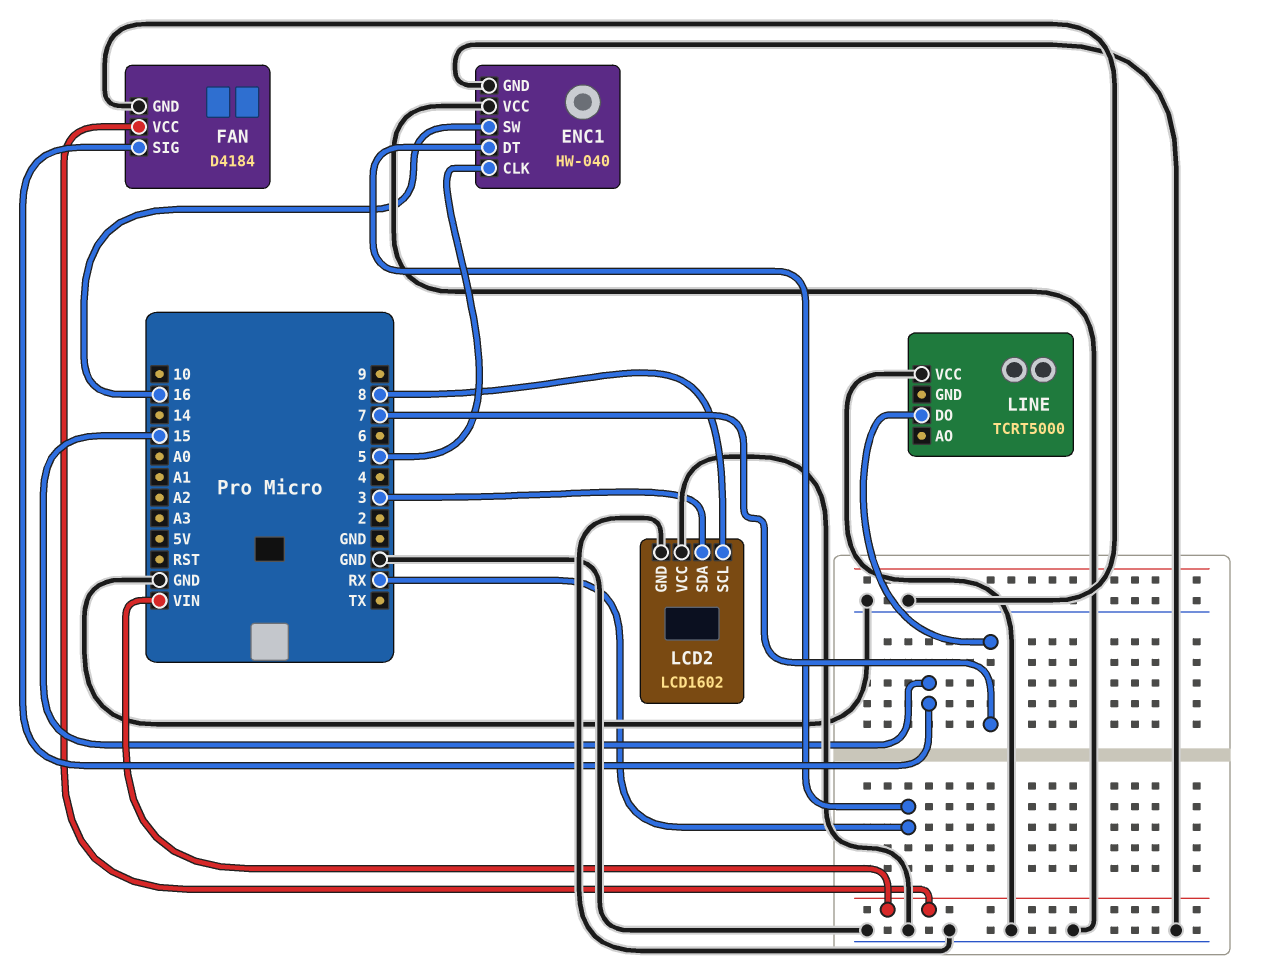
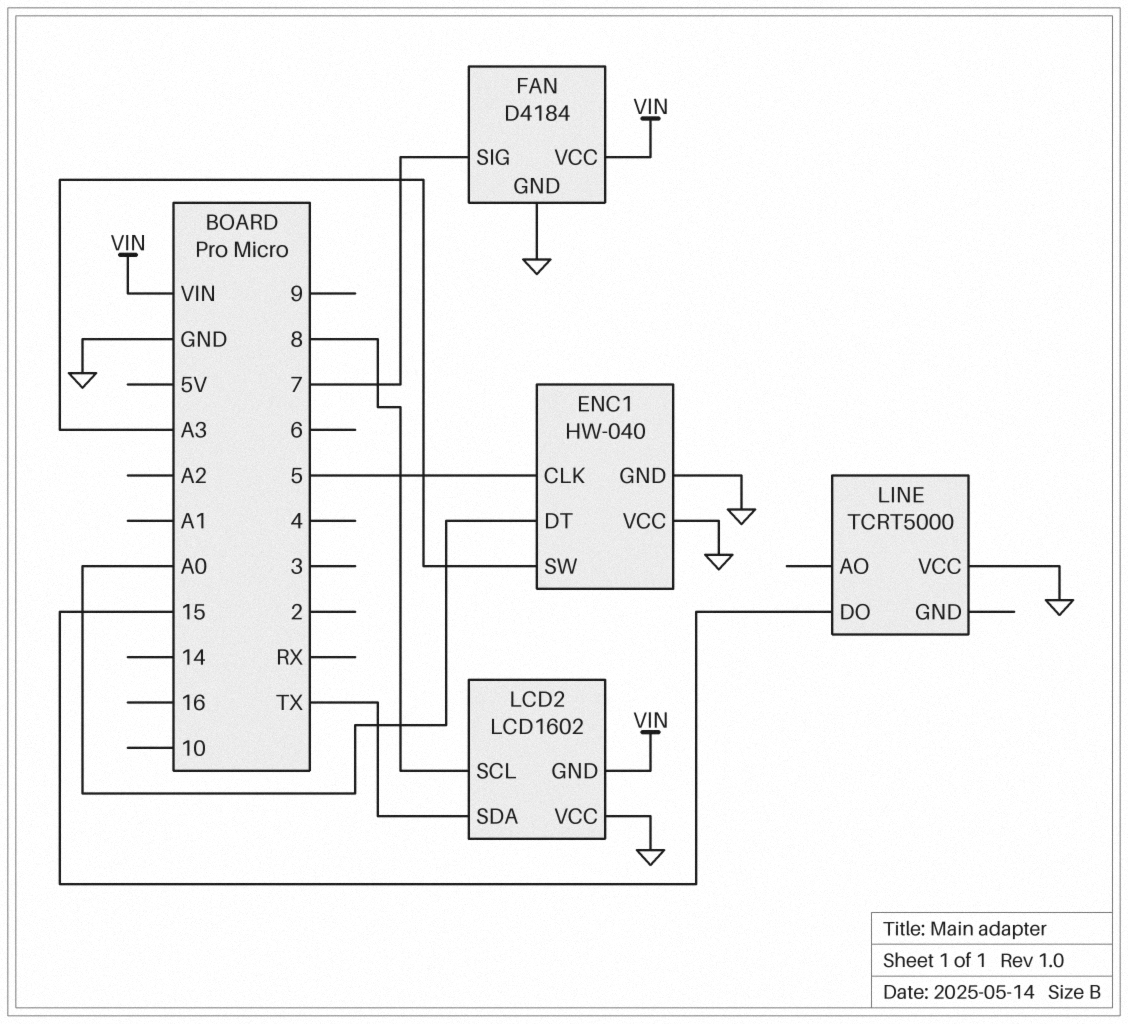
ENC1 pin DT: RX -> A0
ENC1 pin SW: 16 -> A3
FAN pin SIG: 15 -> 7
LCD2 pin GND: GND -> VIN
LCD2 pin SDA: 3 -> TX
LINE pin DO: 7 -> 15

